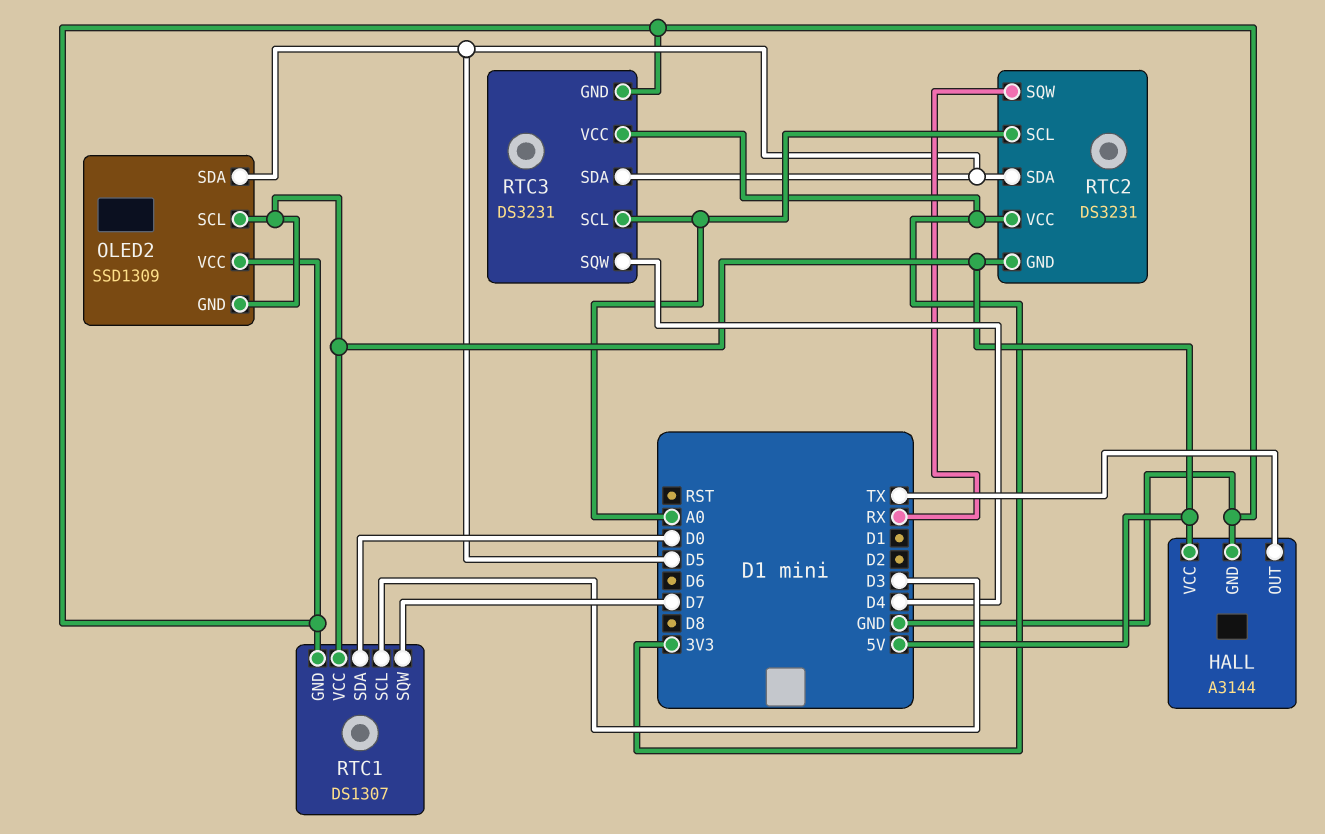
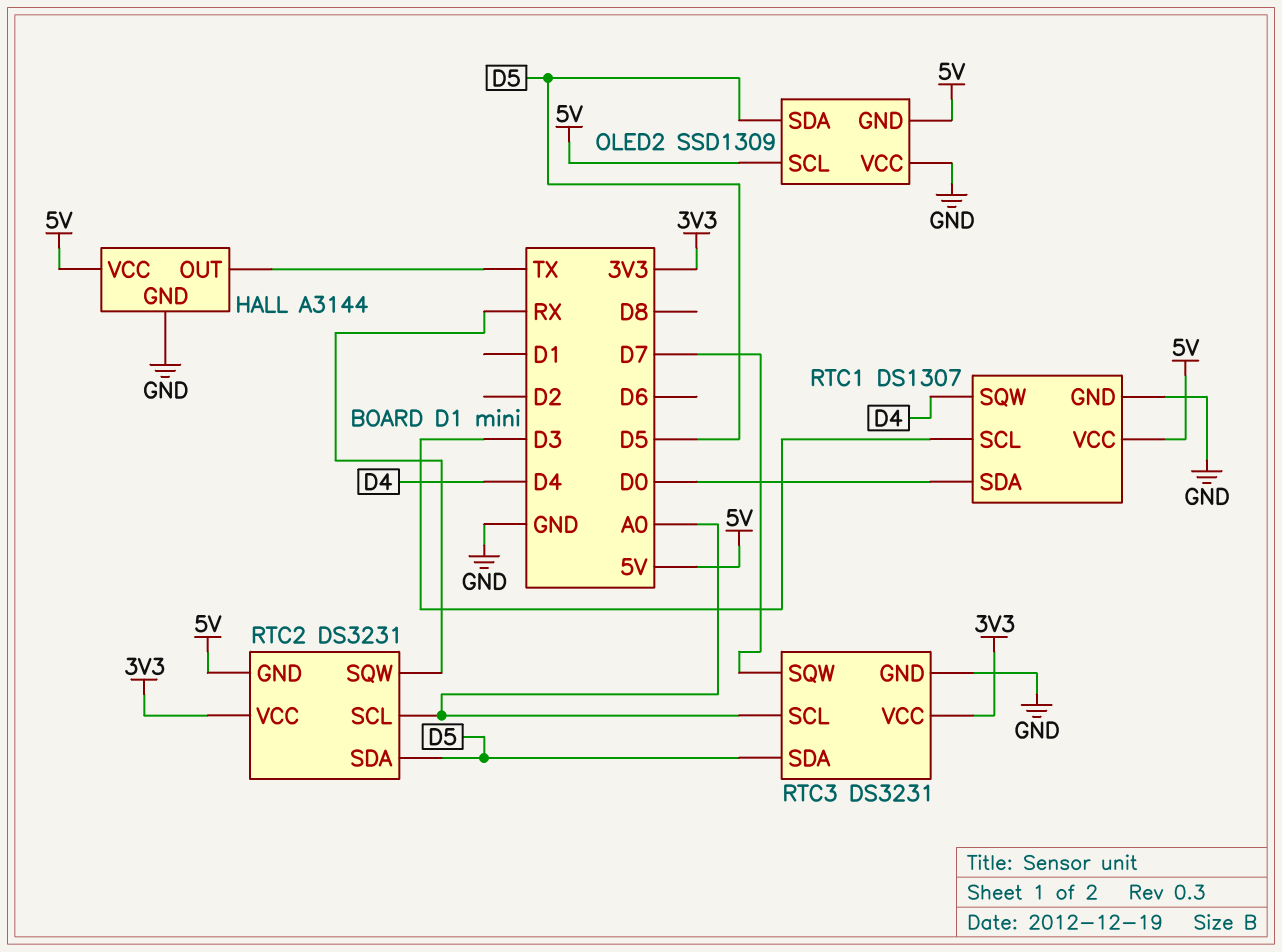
RTC1 pin SQW: D7 -> D4
RTC3 pin SQW: D4 -> D7

